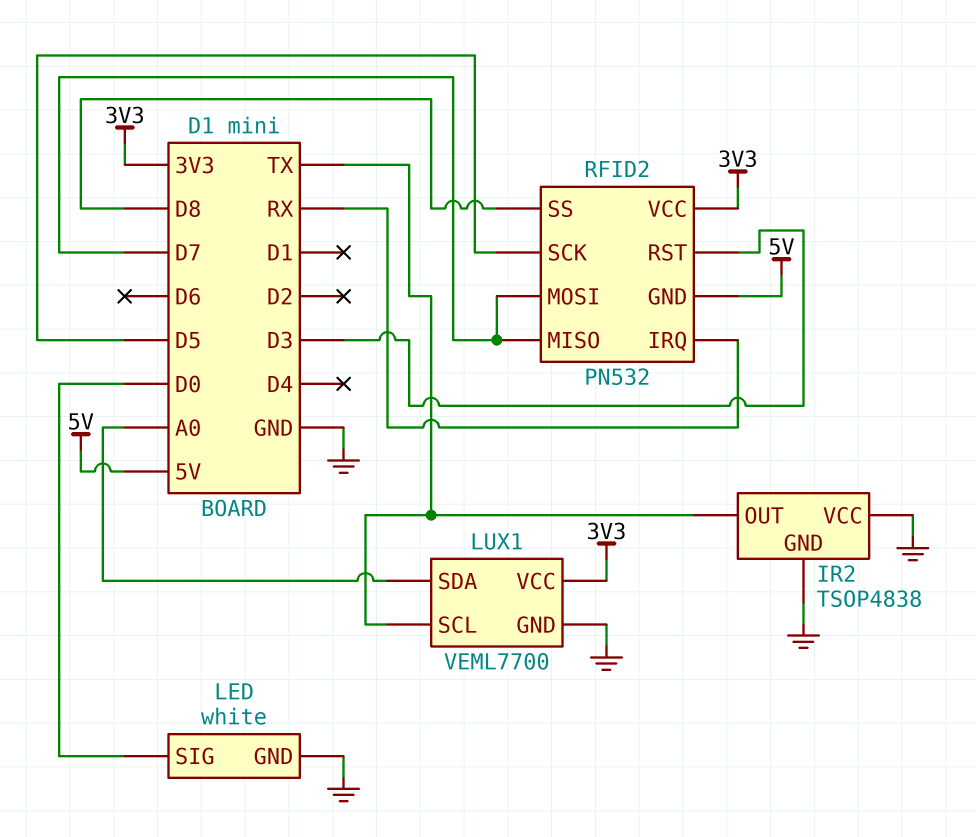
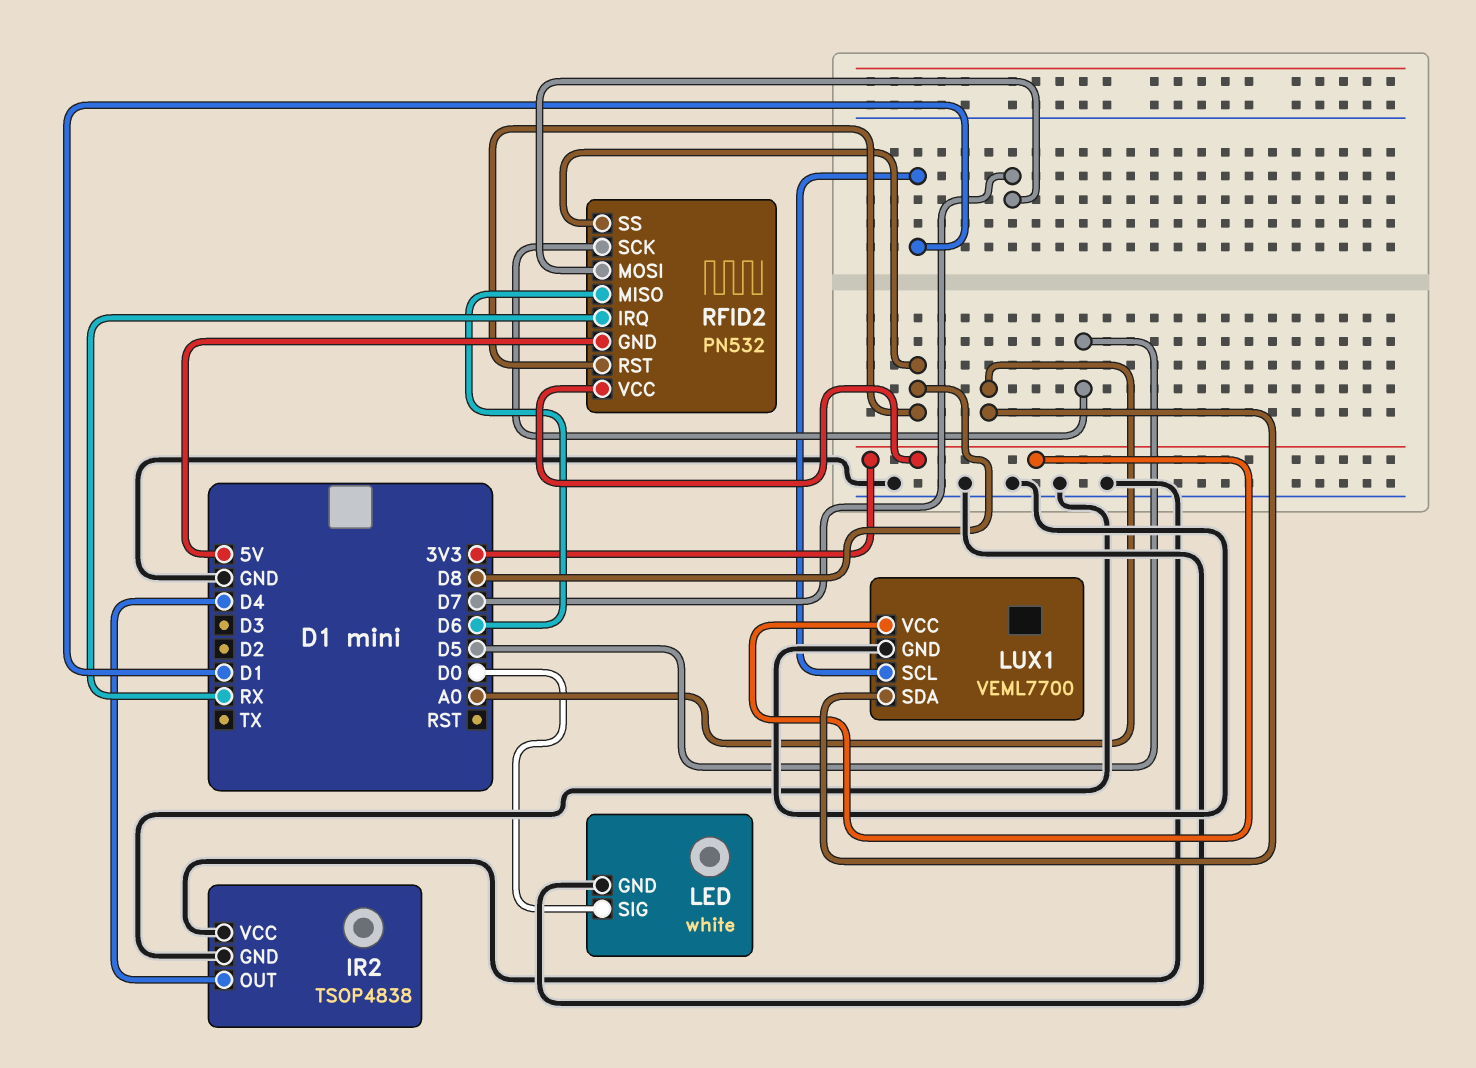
IR2 pin OUT: TX -> D4
LUX1 pin SCL: TX -> D1
RFID2 pin MISO: D7 -> D6
RFID2 pin RST: D3 -> D8

